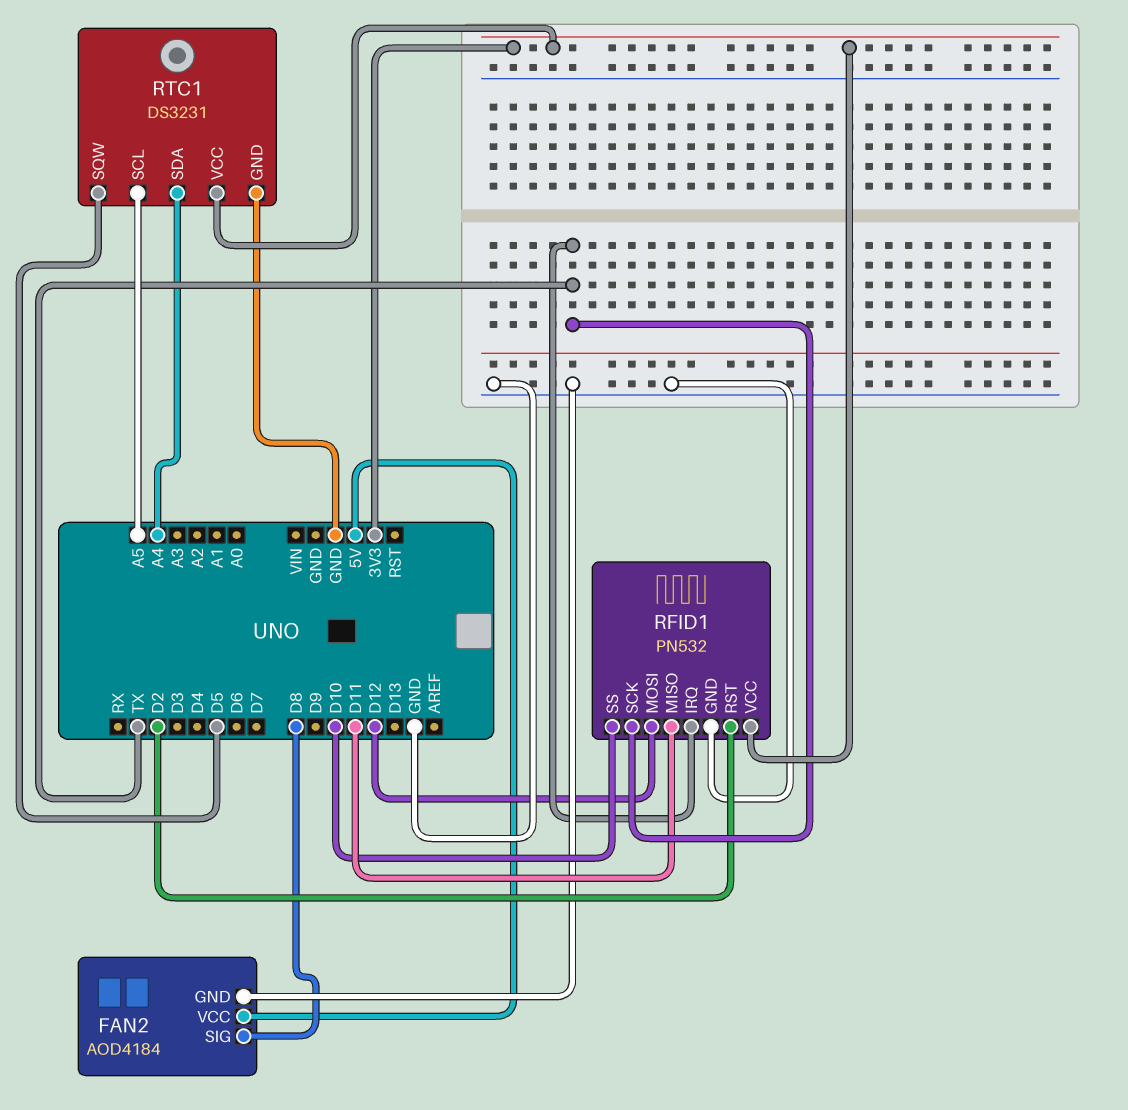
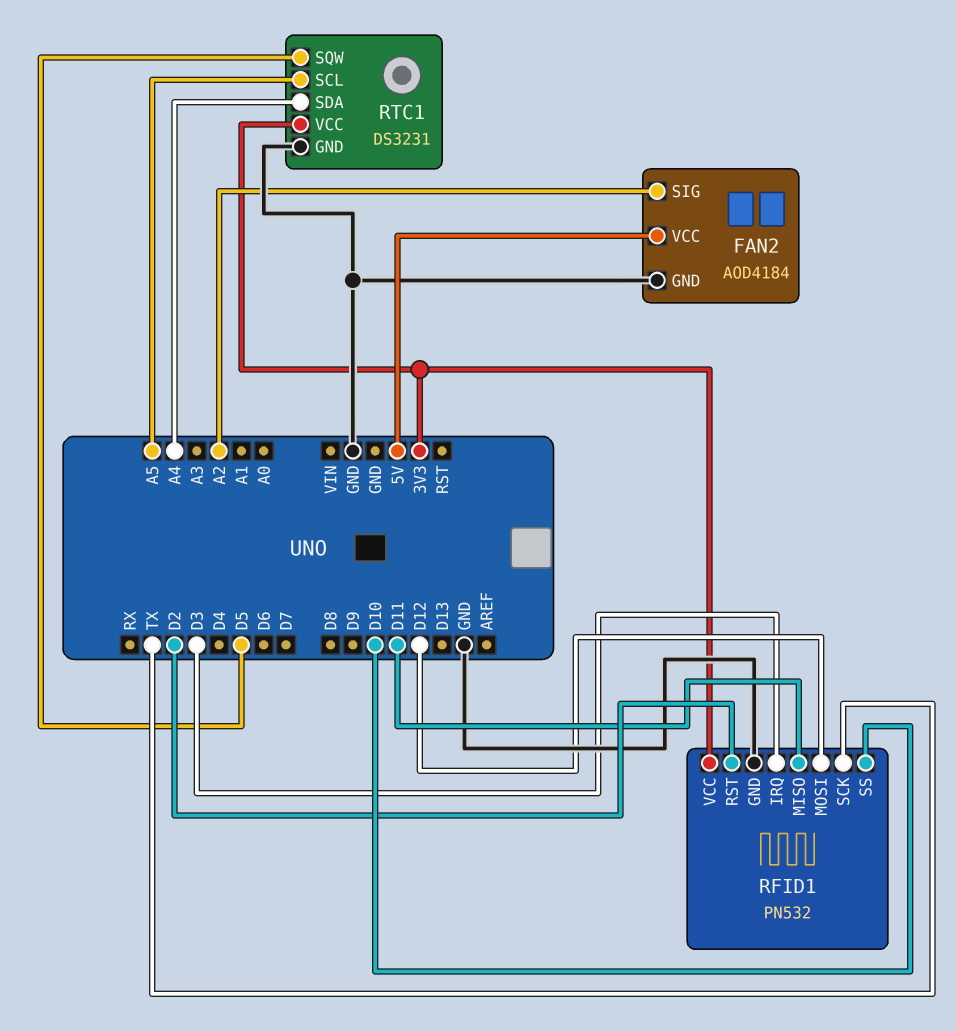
FAN2 pin SIG: D8 -> A2
RFID1 pin IRQ: TX -> D3

